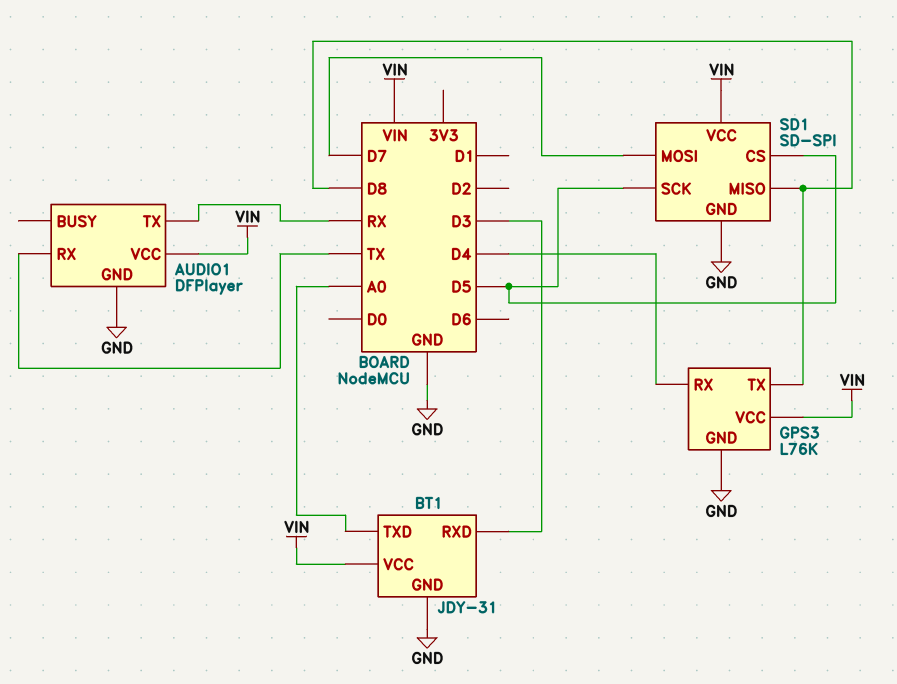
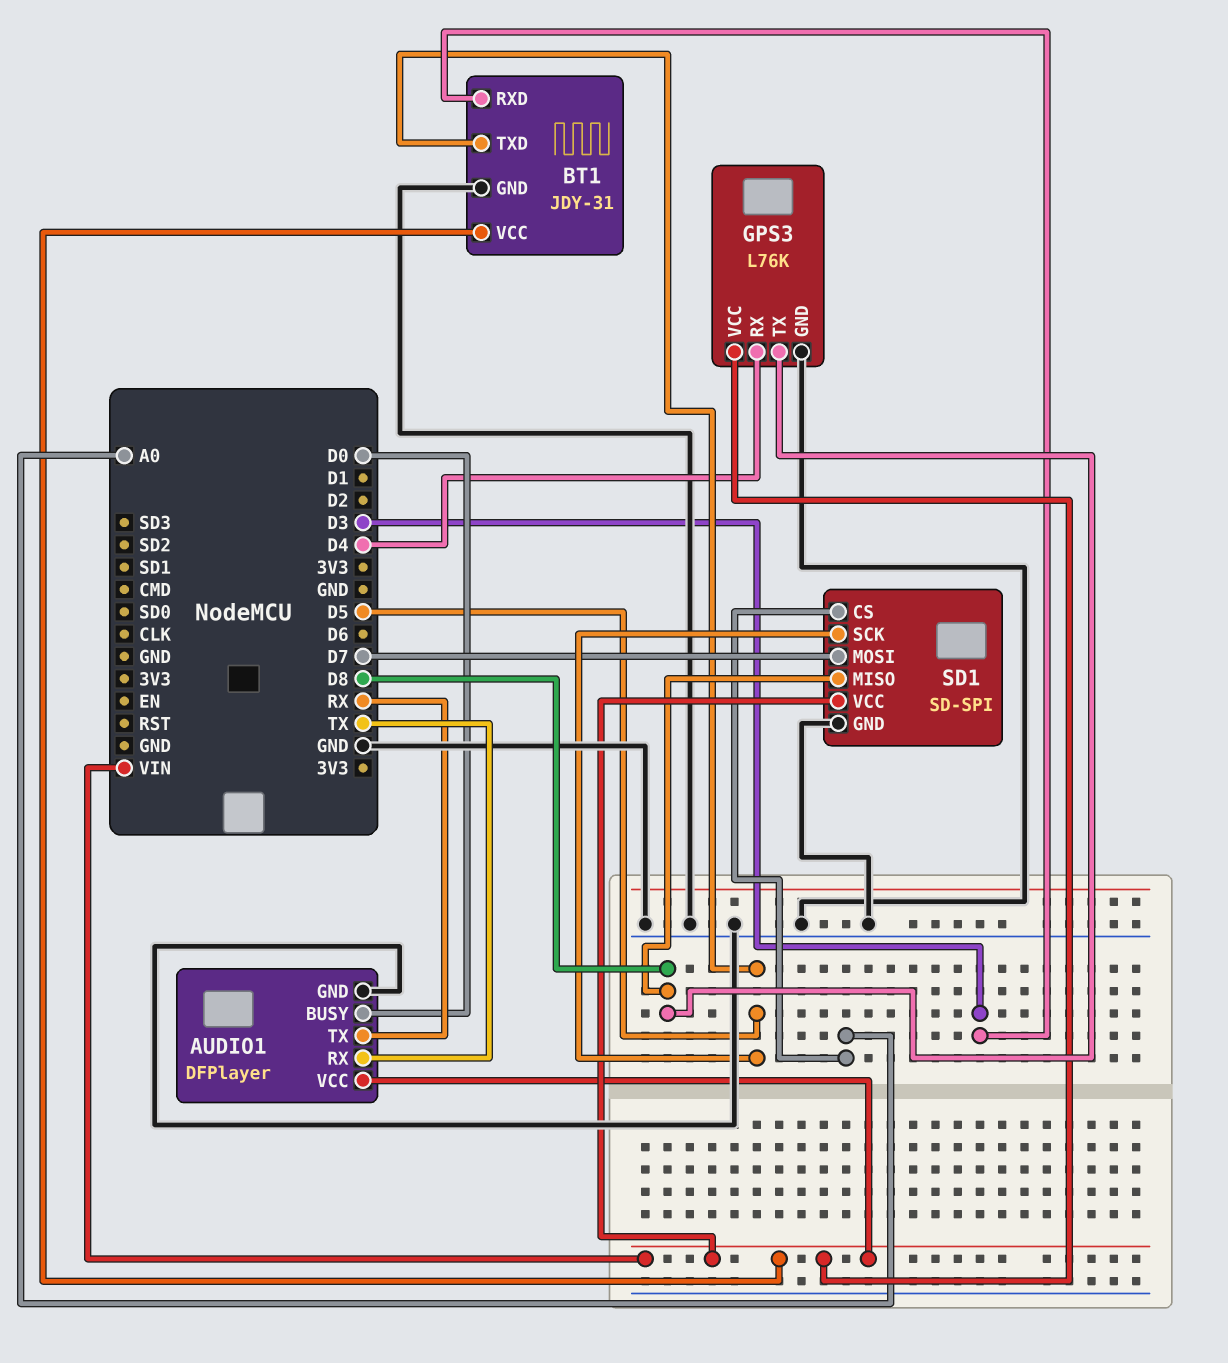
AUDIO1 pin BUSY: none -> D0
BT1 pin TXD: A0 -> D5
SD1 pin CS: D5 -> A0

